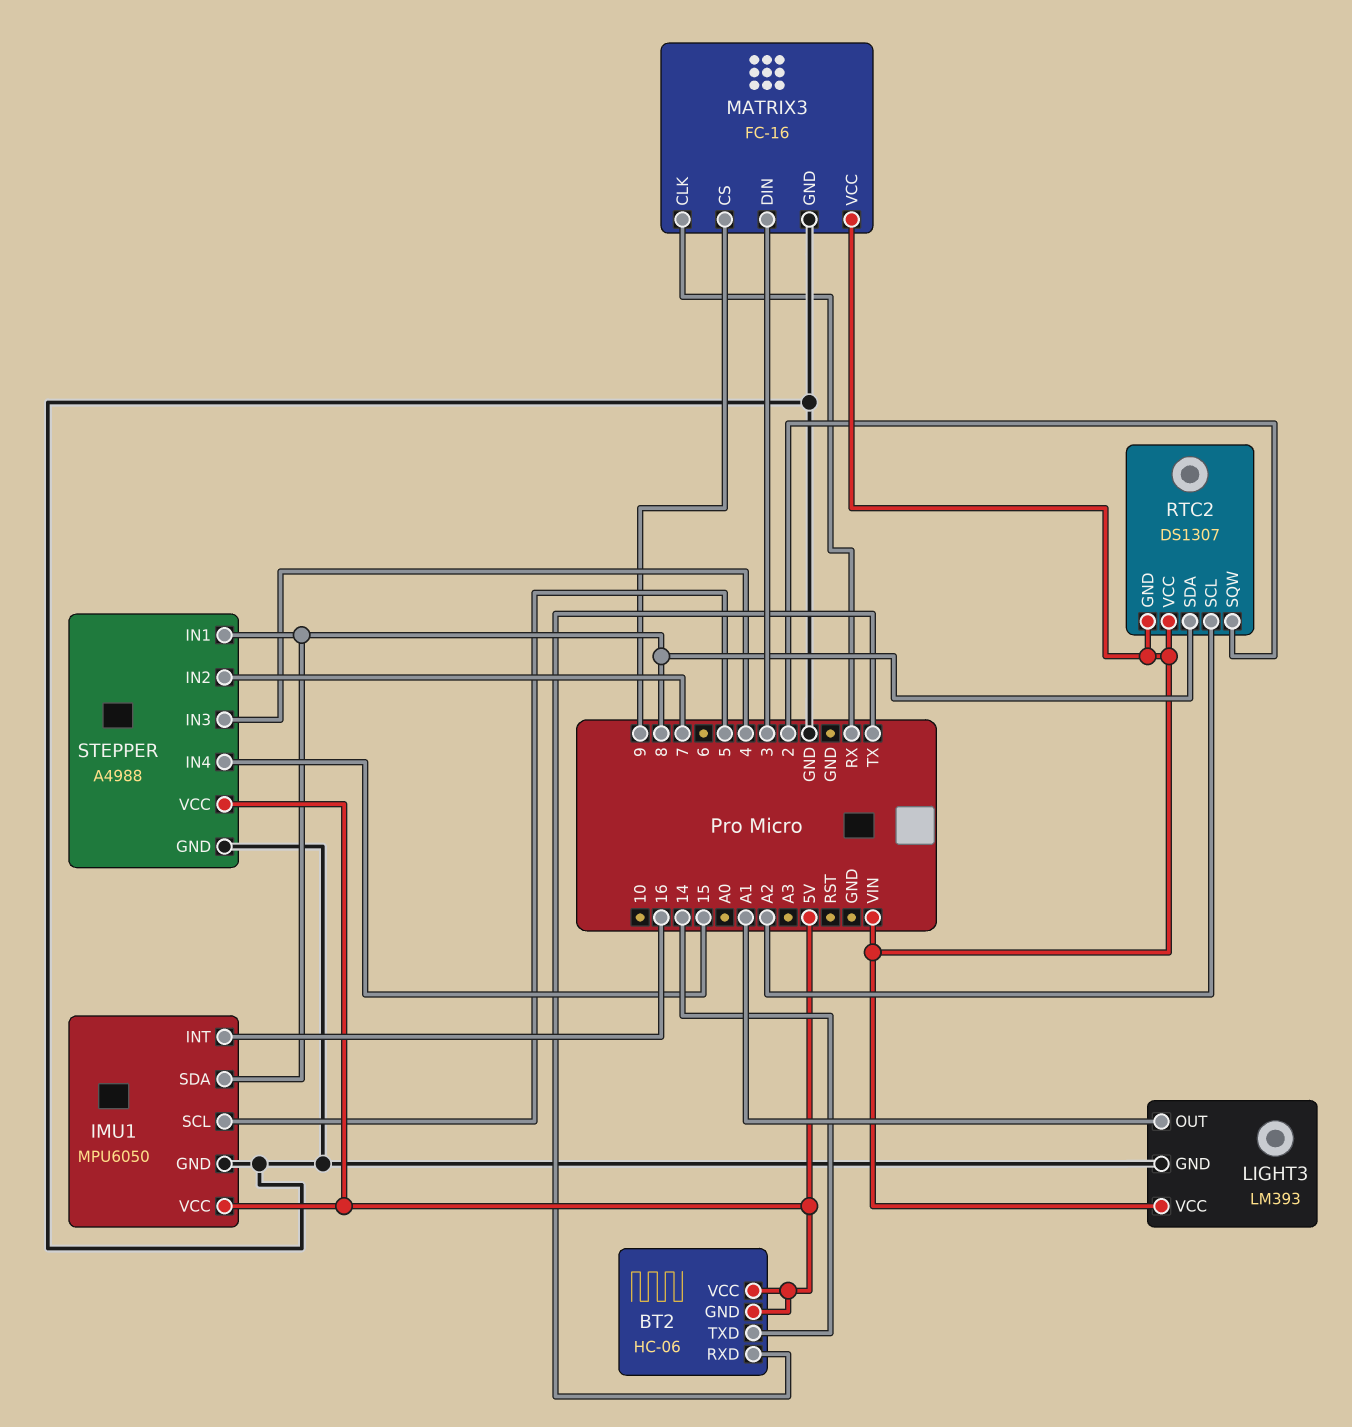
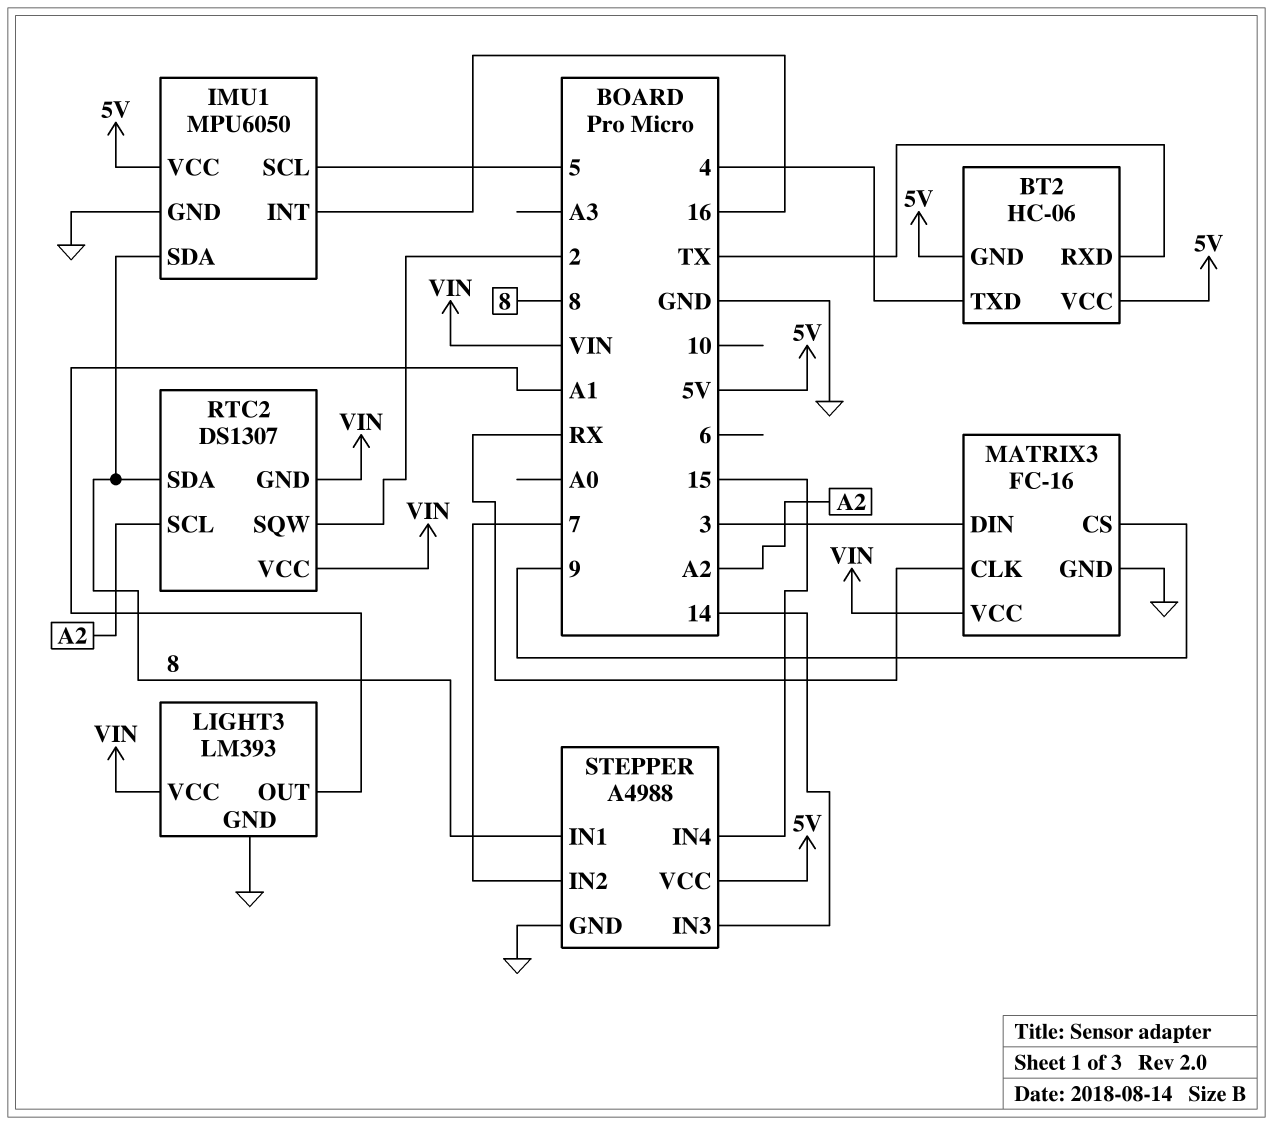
BT2 pin TXD: 14 -> 4
STEPPER pin IN3: 4 -> 14

